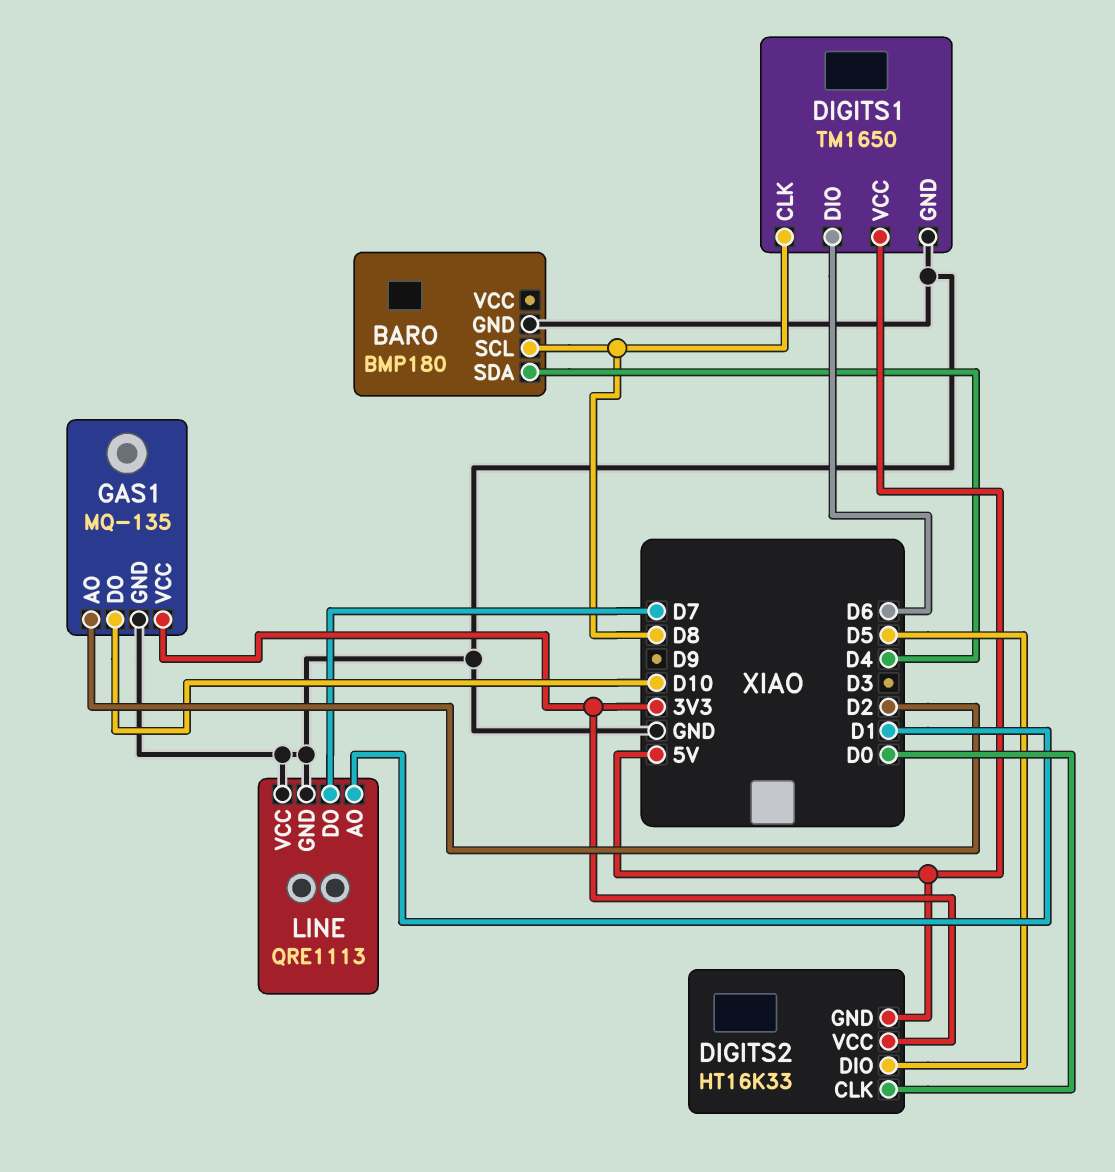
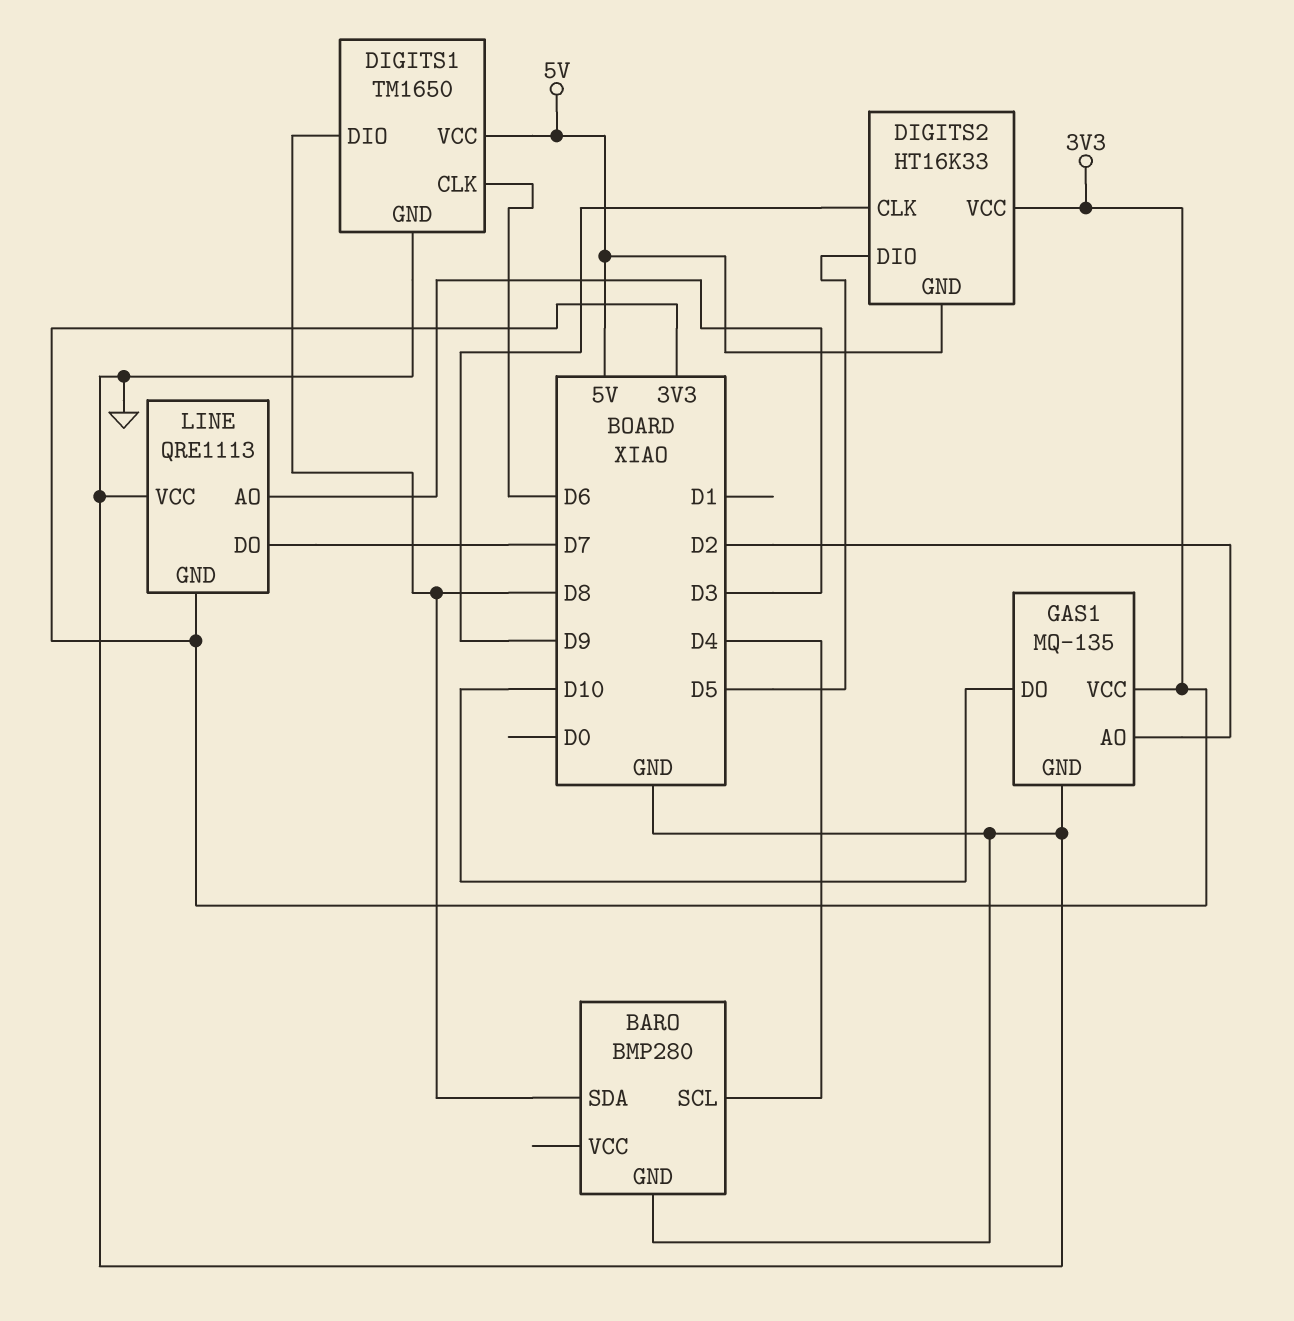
BARO: BMP180 -> BMP280
BARO pin SCL: D8 -> D4
BARO pin SDA: D4 -> D8
DIGITS1 pin CLK: D8 -> D6
DIGITS1 pin DIO: D6 -> D8
DIGITS2 pin CLK: D0 -> D9
LINE pin AO: D1 -> D3
LINE pin GND: GND -> 3V3

